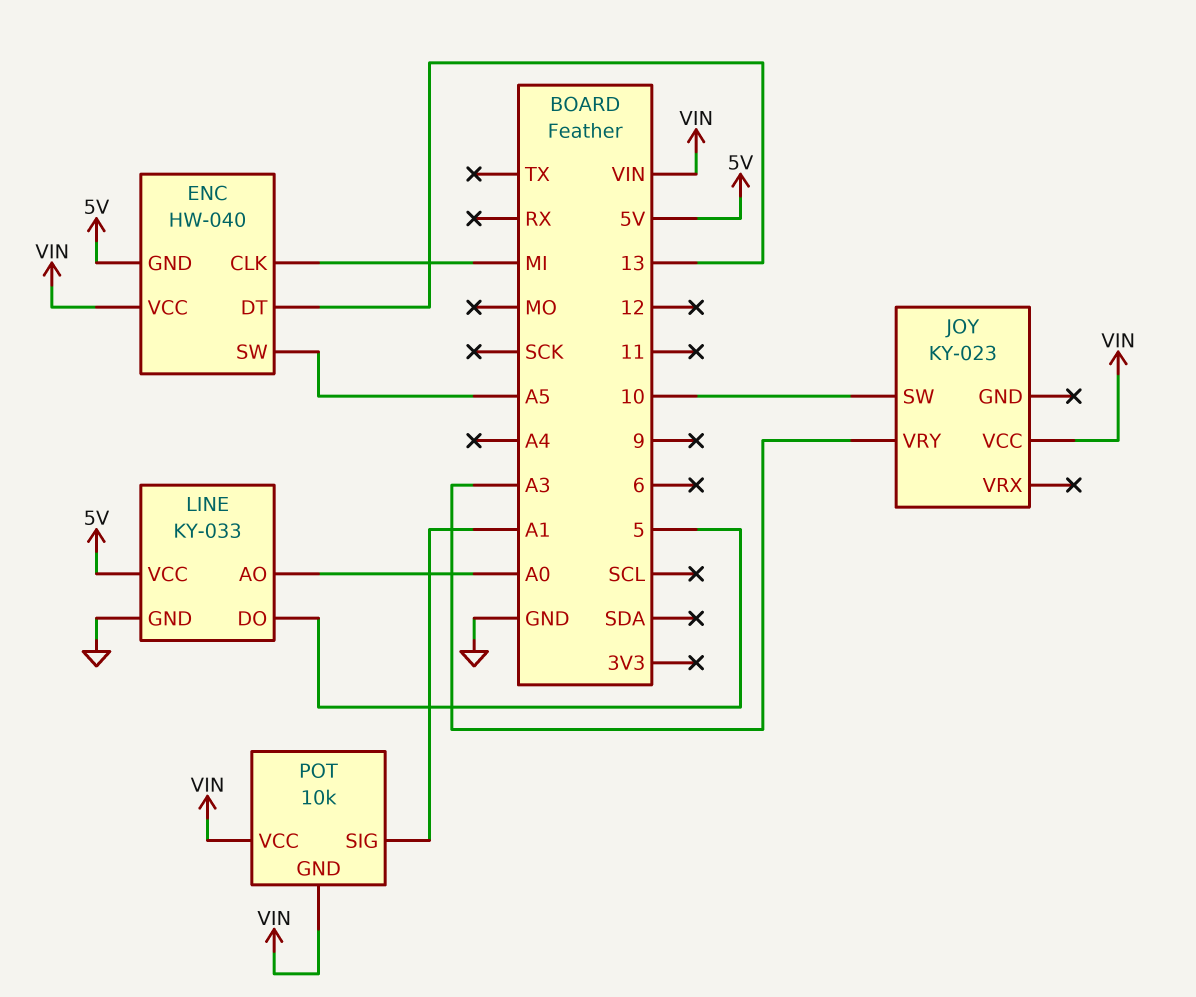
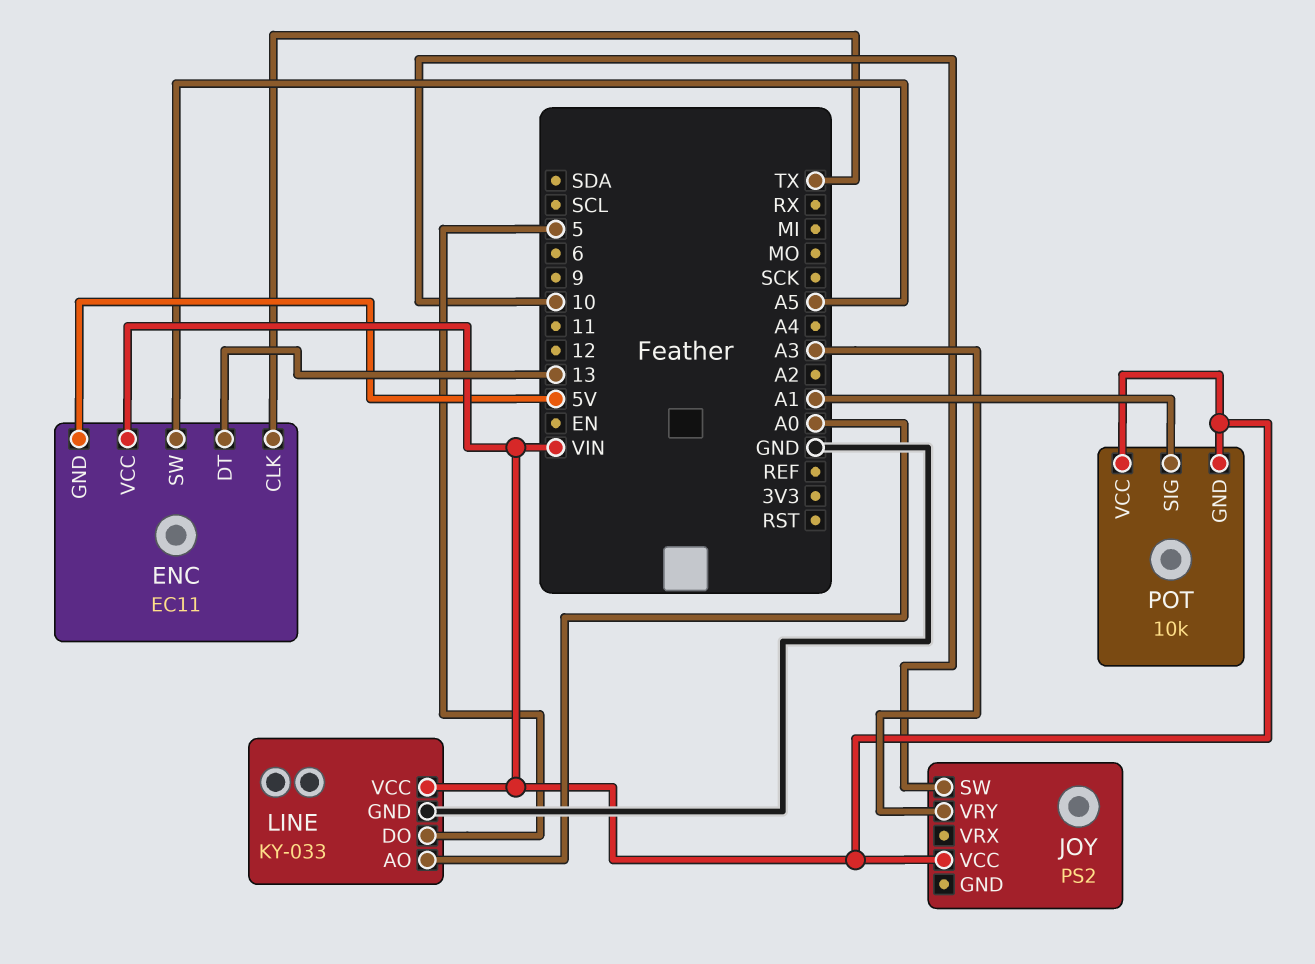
ENC: HW-040 -> EC11
ENC pin CLK: MI -> TX
JOY: KY-023 -> PS2
LINE pin VCC: 5V -> VIN

